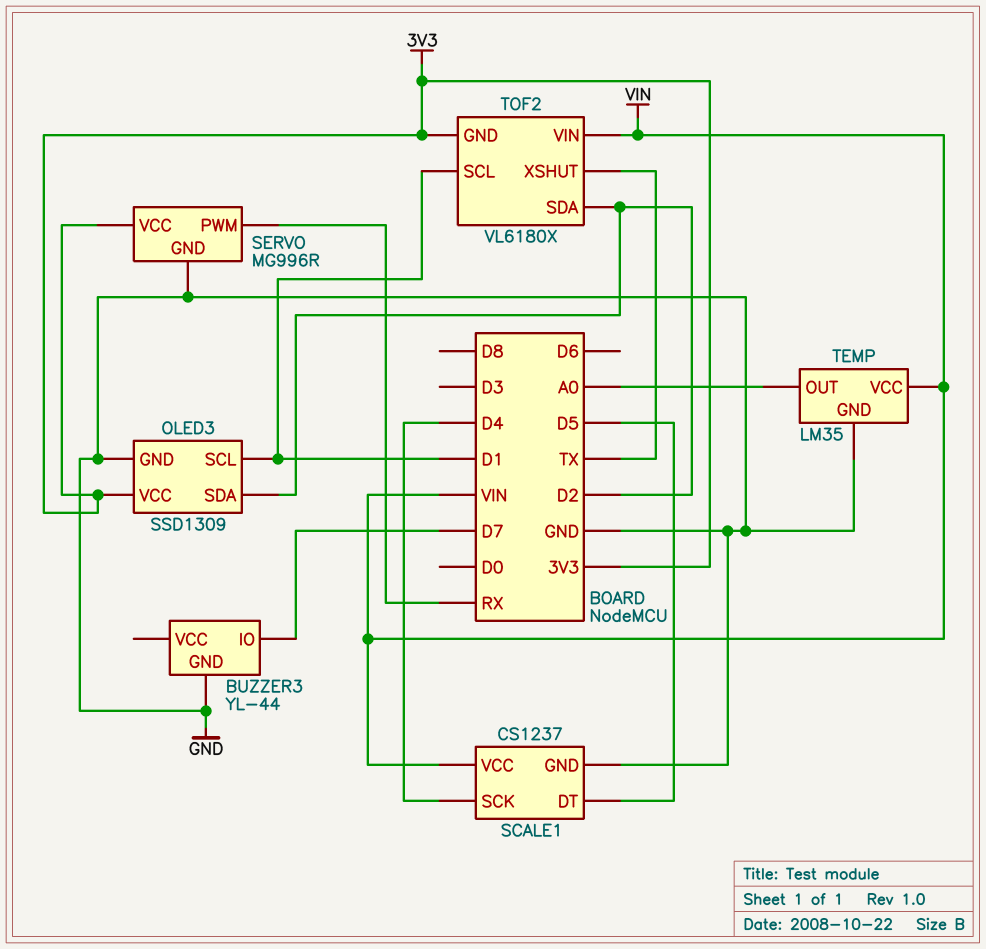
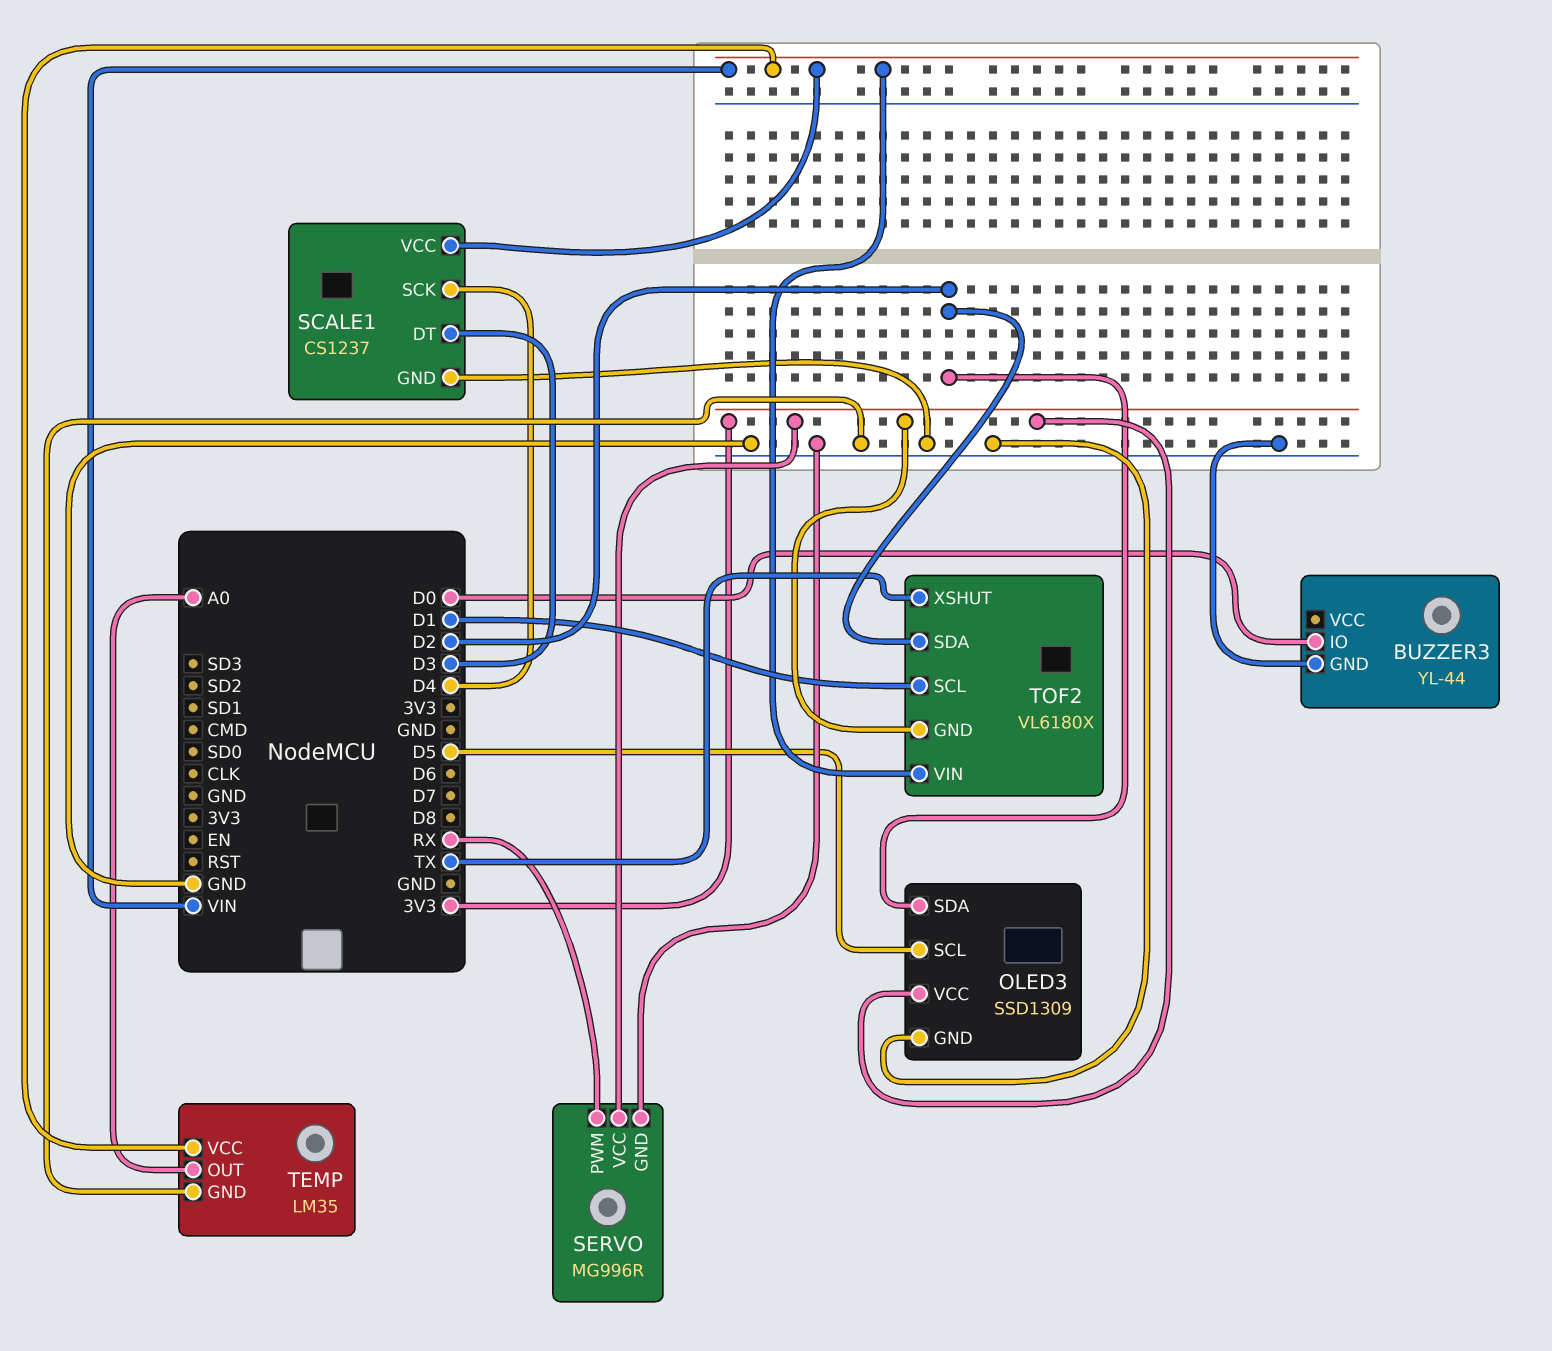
BUZZER3 pin IO: D7 -> D0
OLED3 pin SCL: D1 -> D5
SCALE1 pin DT: D5 -> D3

